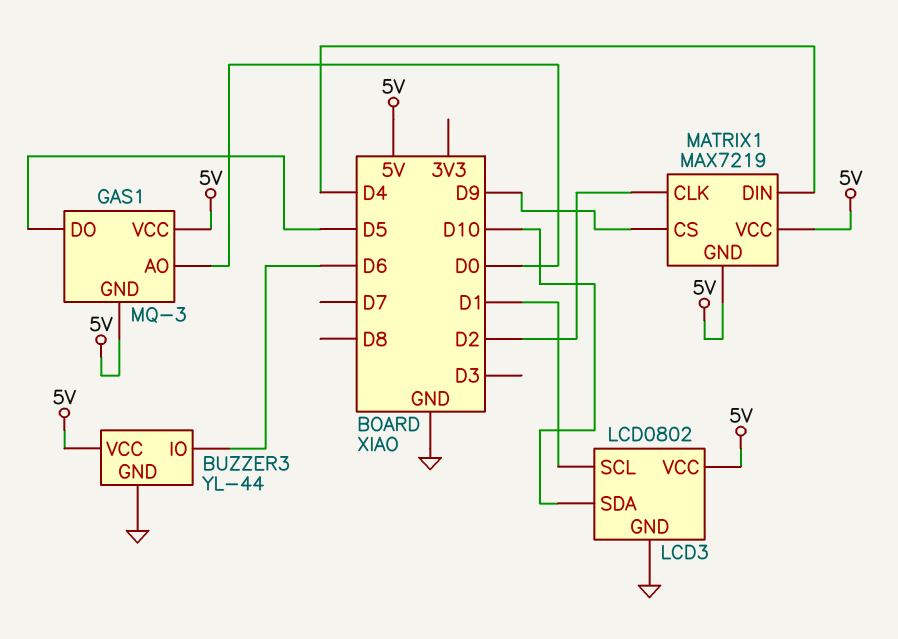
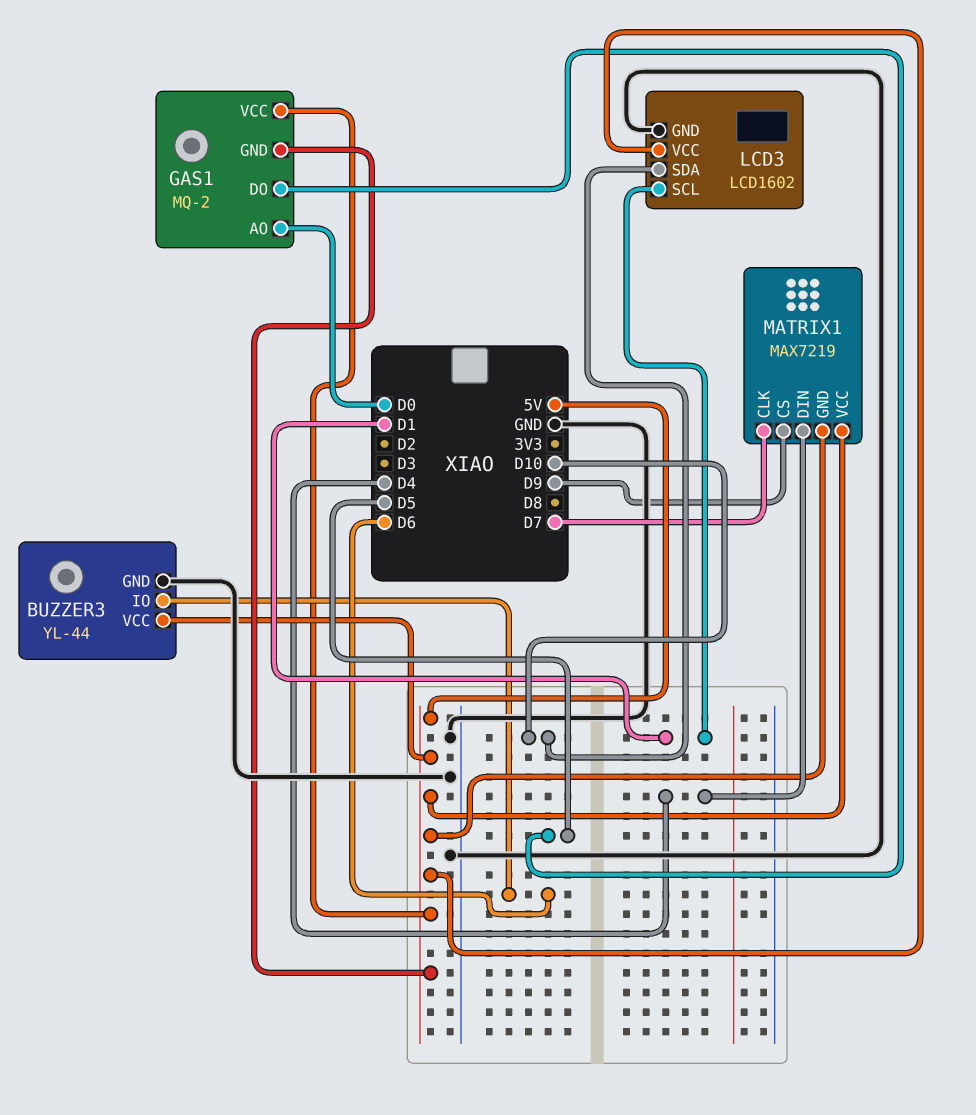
GAS1: MQ-3 -> MQ-2
LCD3: LCD0802 -> LCD1602
MATRIX1 pin CLK: D2 -> D7

